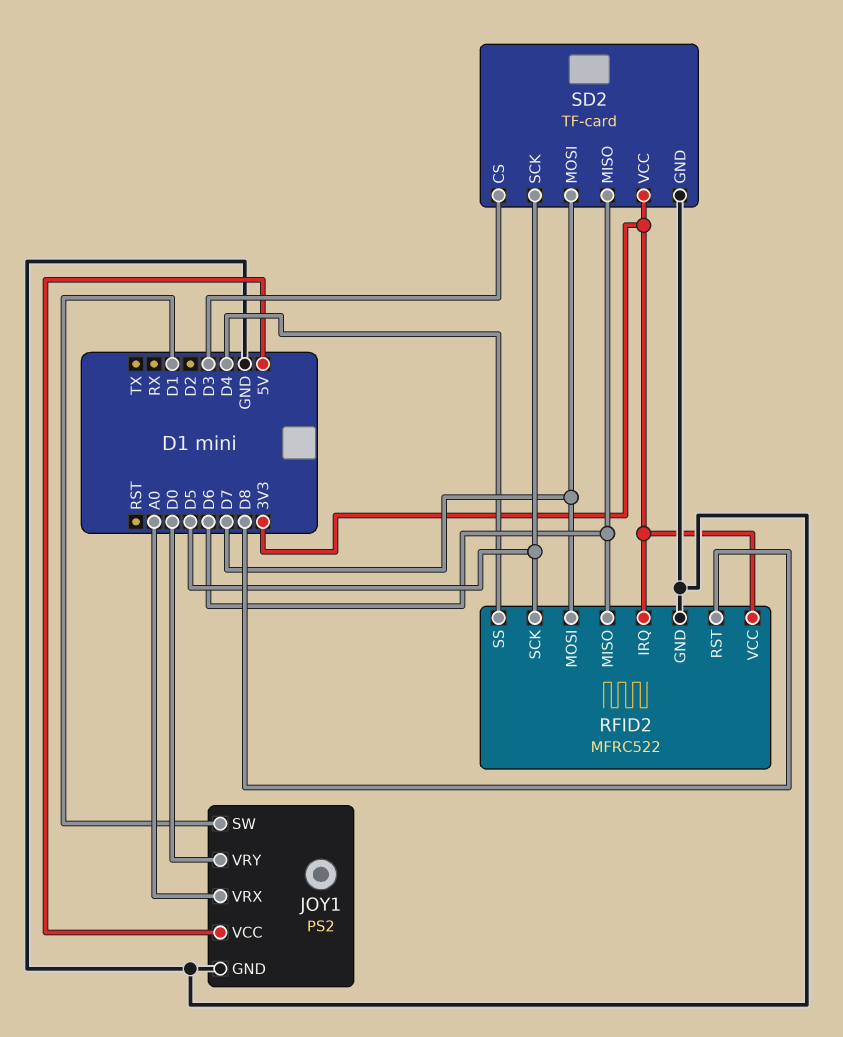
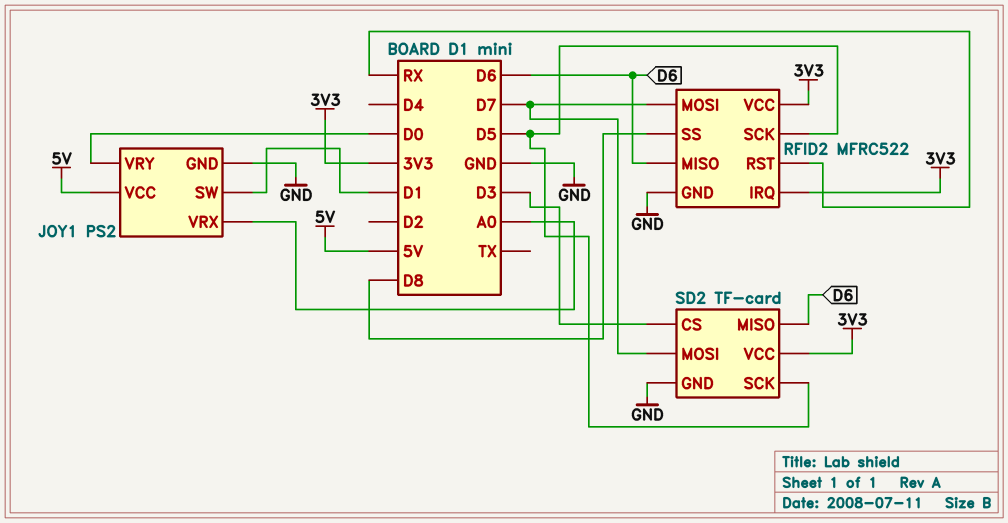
RFID2 pin RST: D8 -> RX
RFID2 pin SS: D4 -> D8

